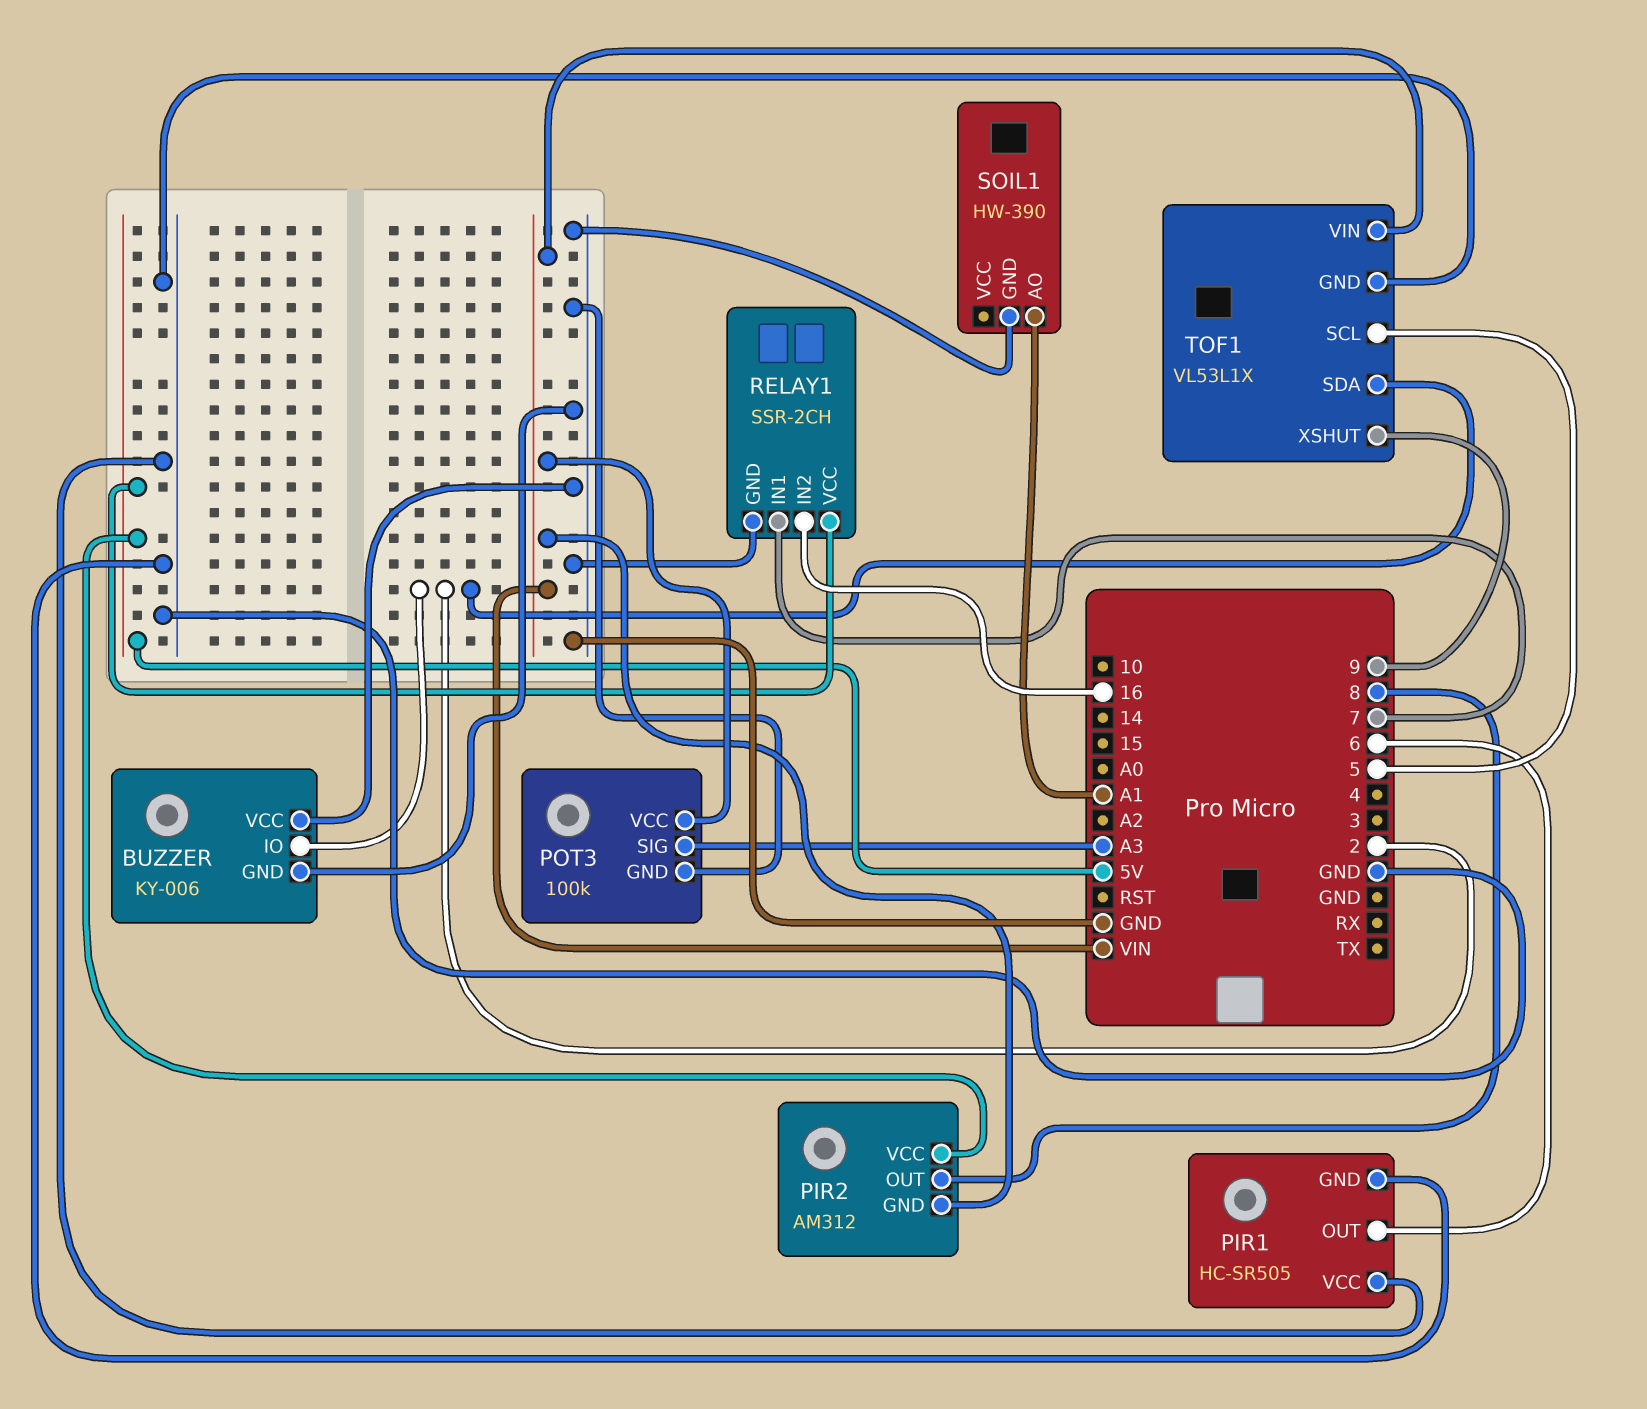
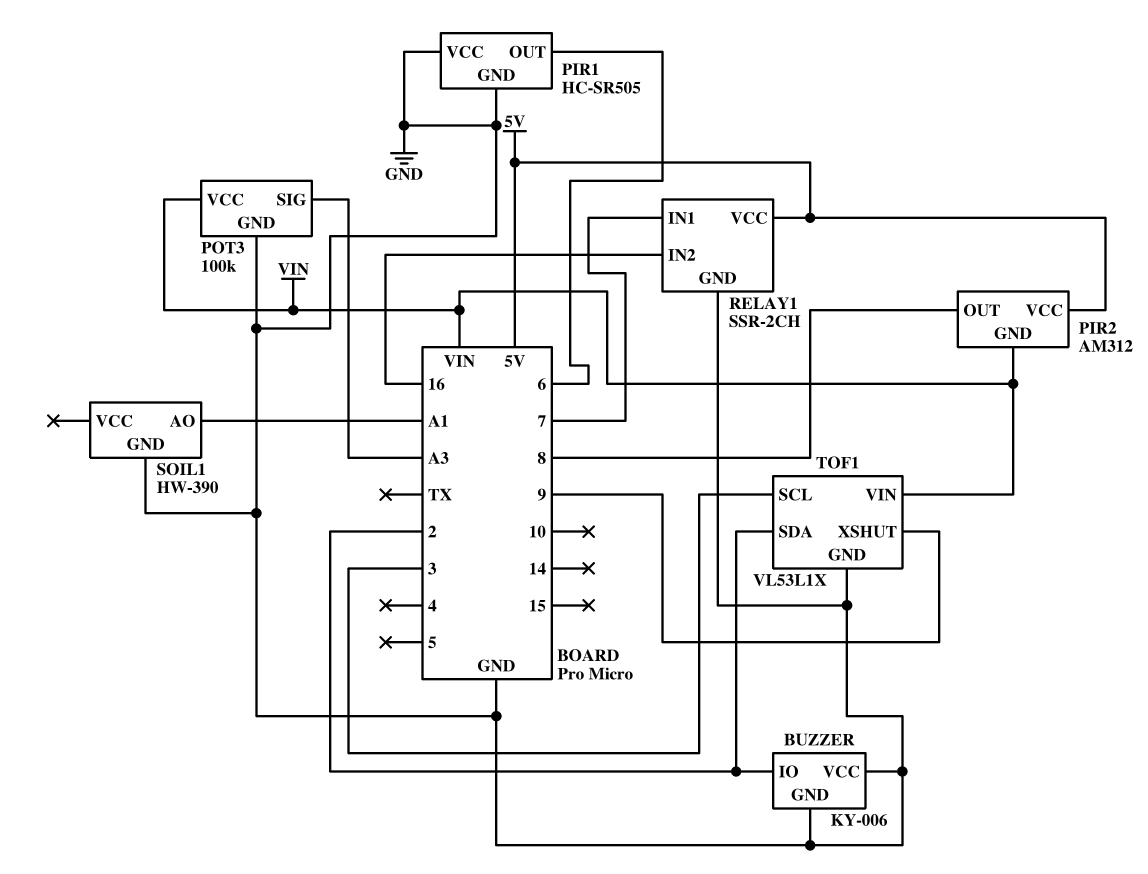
TOF1 pin SCL: 5 -> 3

